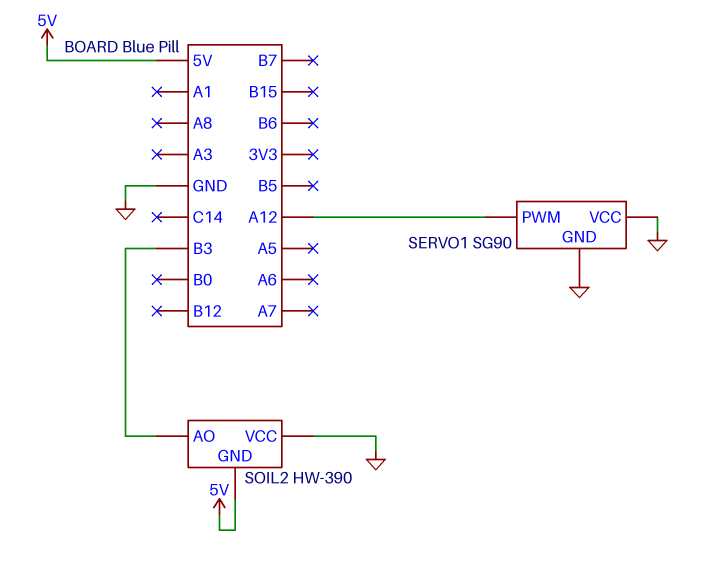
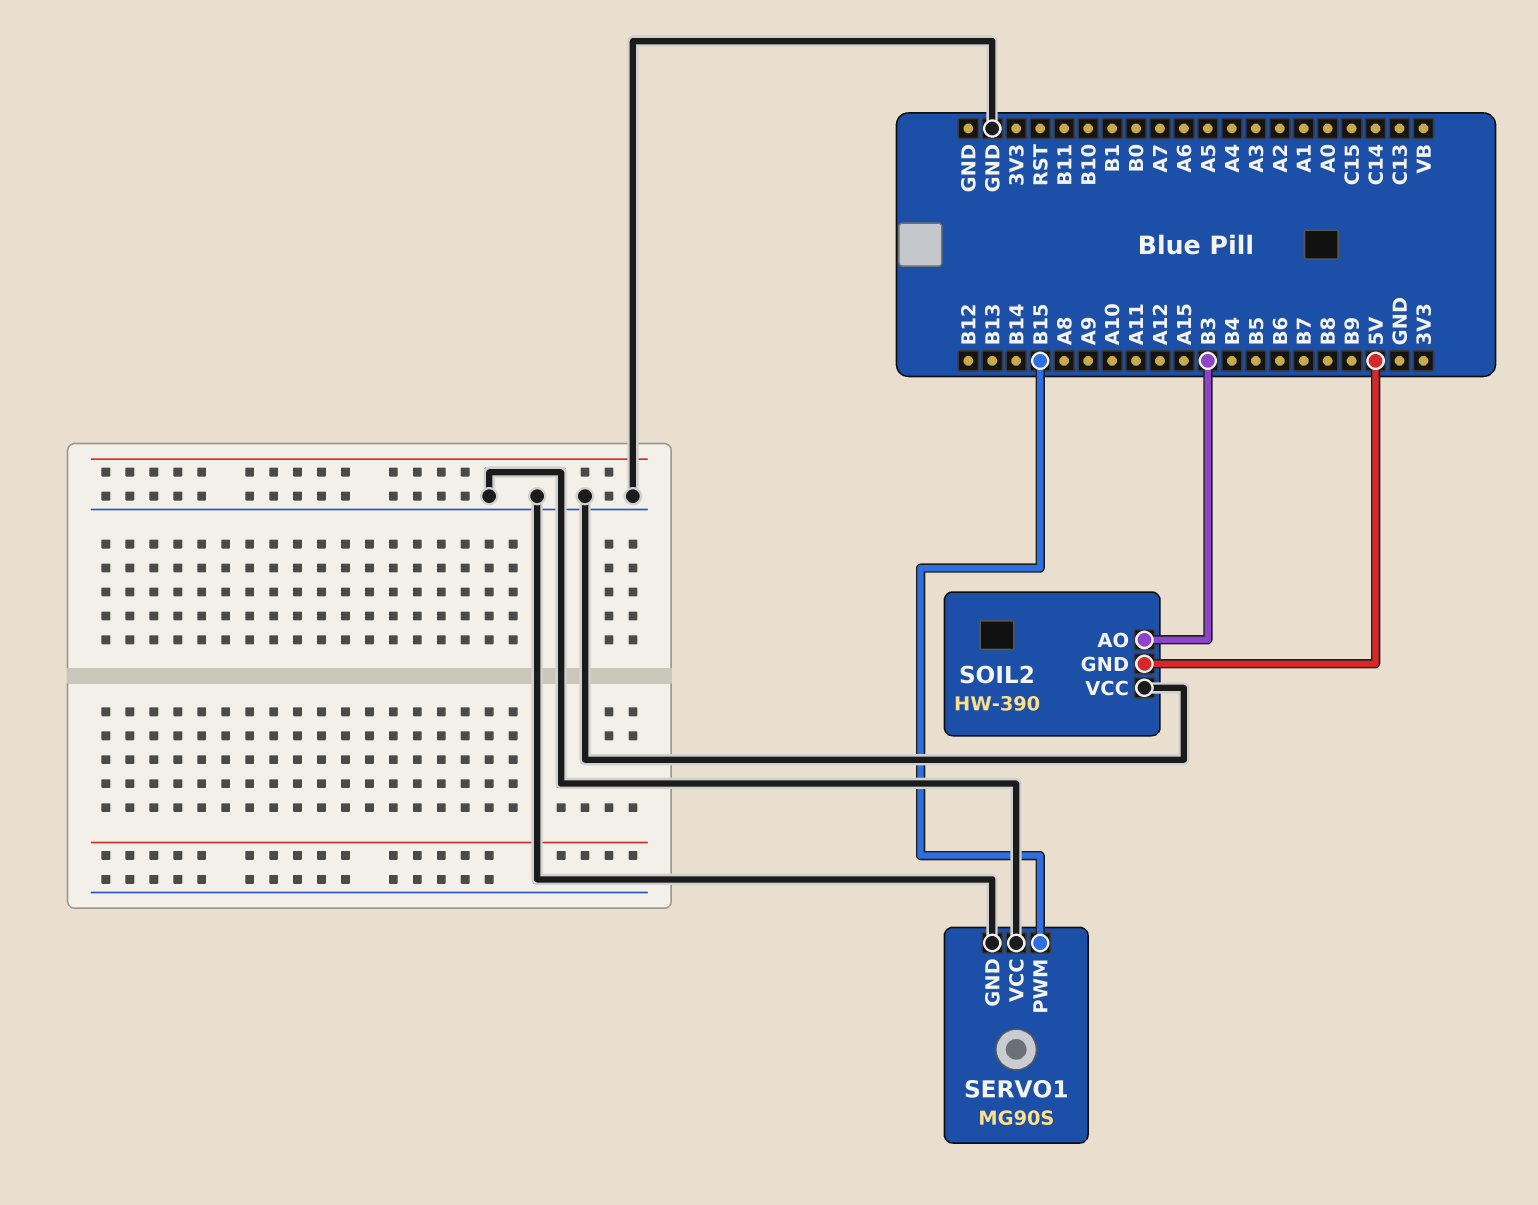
SERVO1: SG90 -> MG90S
SERVO1 pin PWM: A12 -> B15

